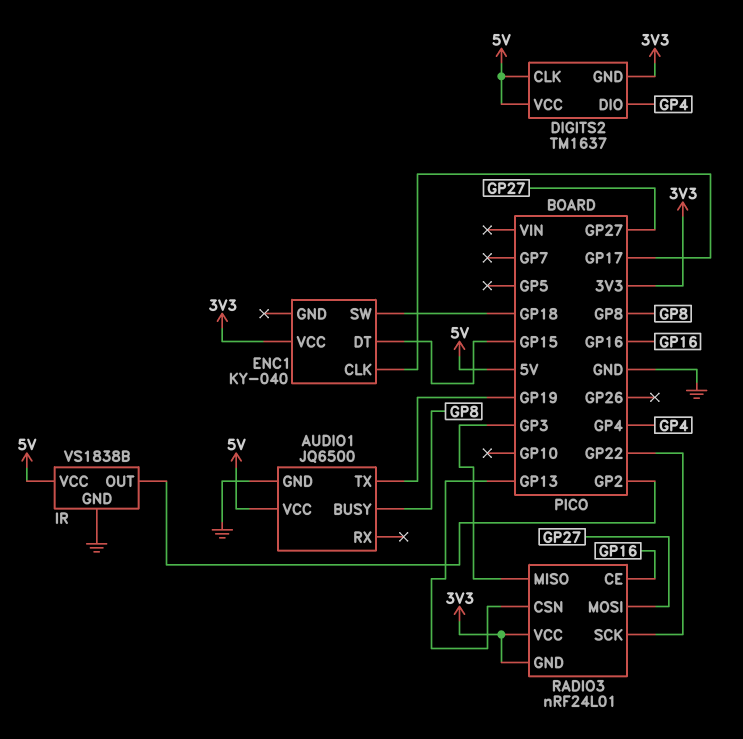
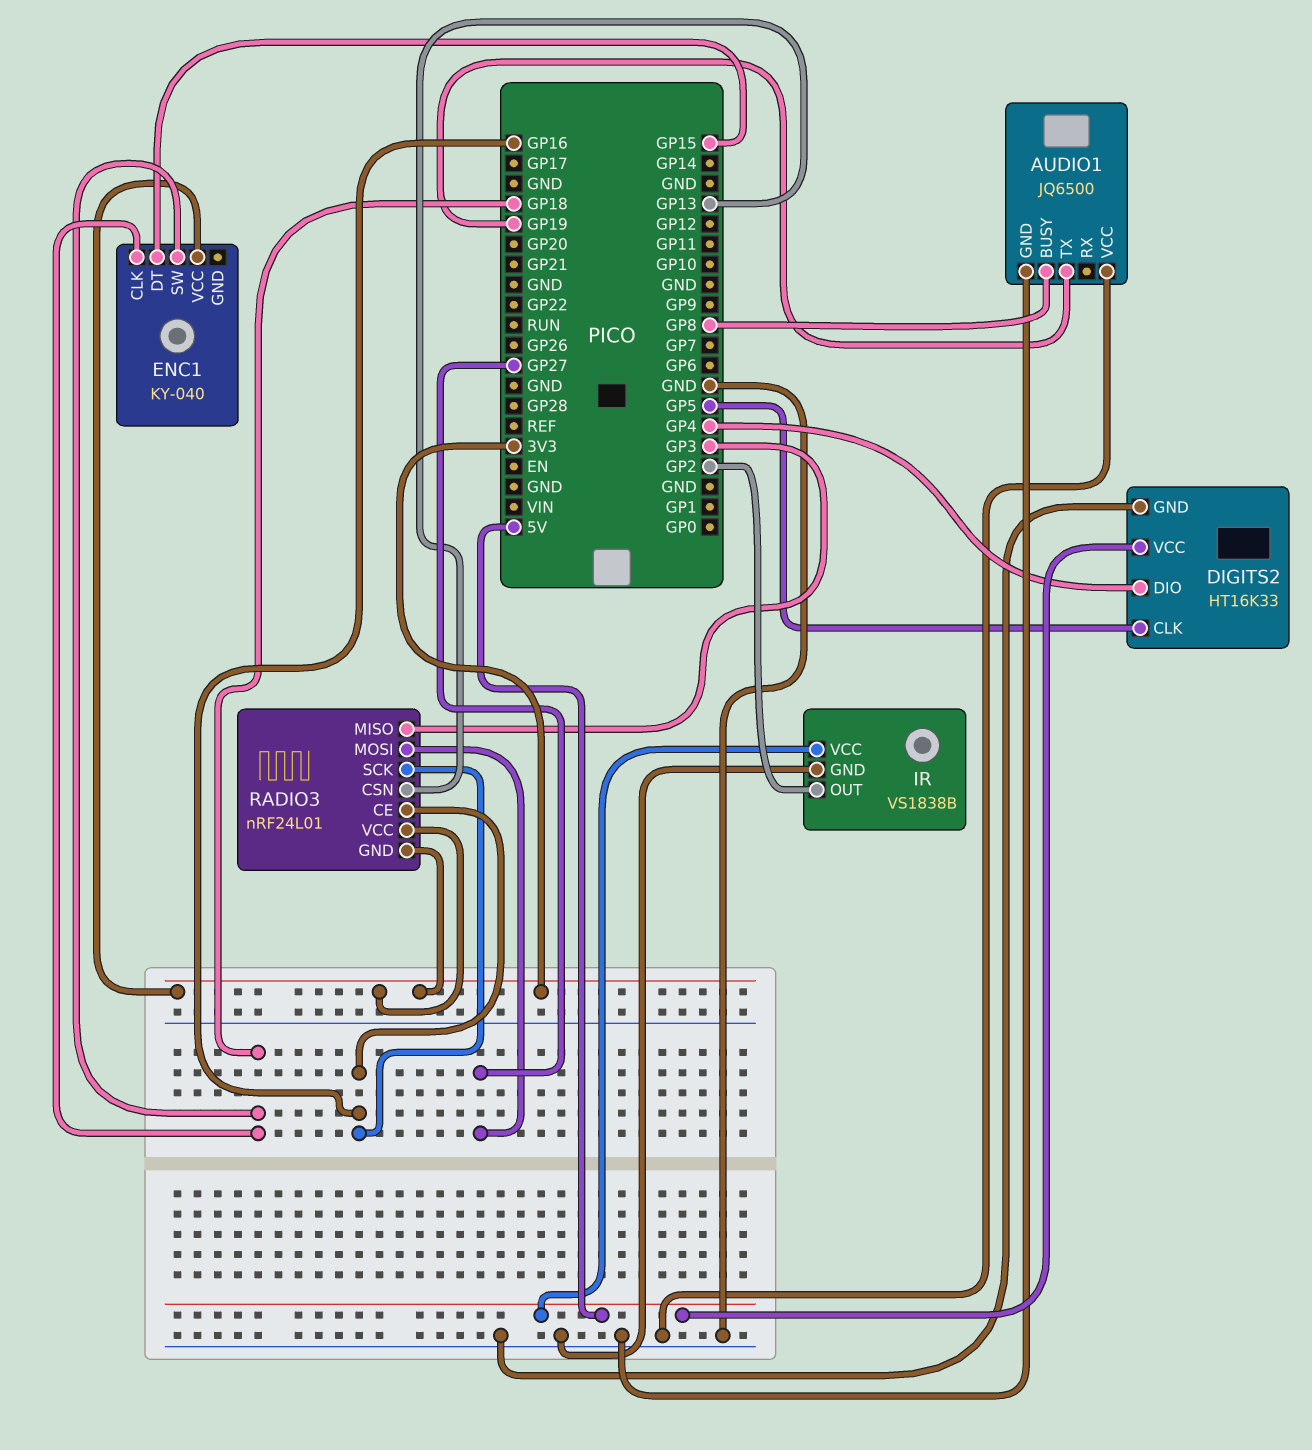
AUDIO1 pin VCC: 5V -> GND
DIGITS2: TM1637 -> HT16K33
DIGITS2 pin CLK: 5V -> GP5
DIGITS2 pin GND: 3V3 -> GND
ENC1 pin CLK: GP17 -> GP18
RADIO3 pin SCK: GP22 -> GP16

